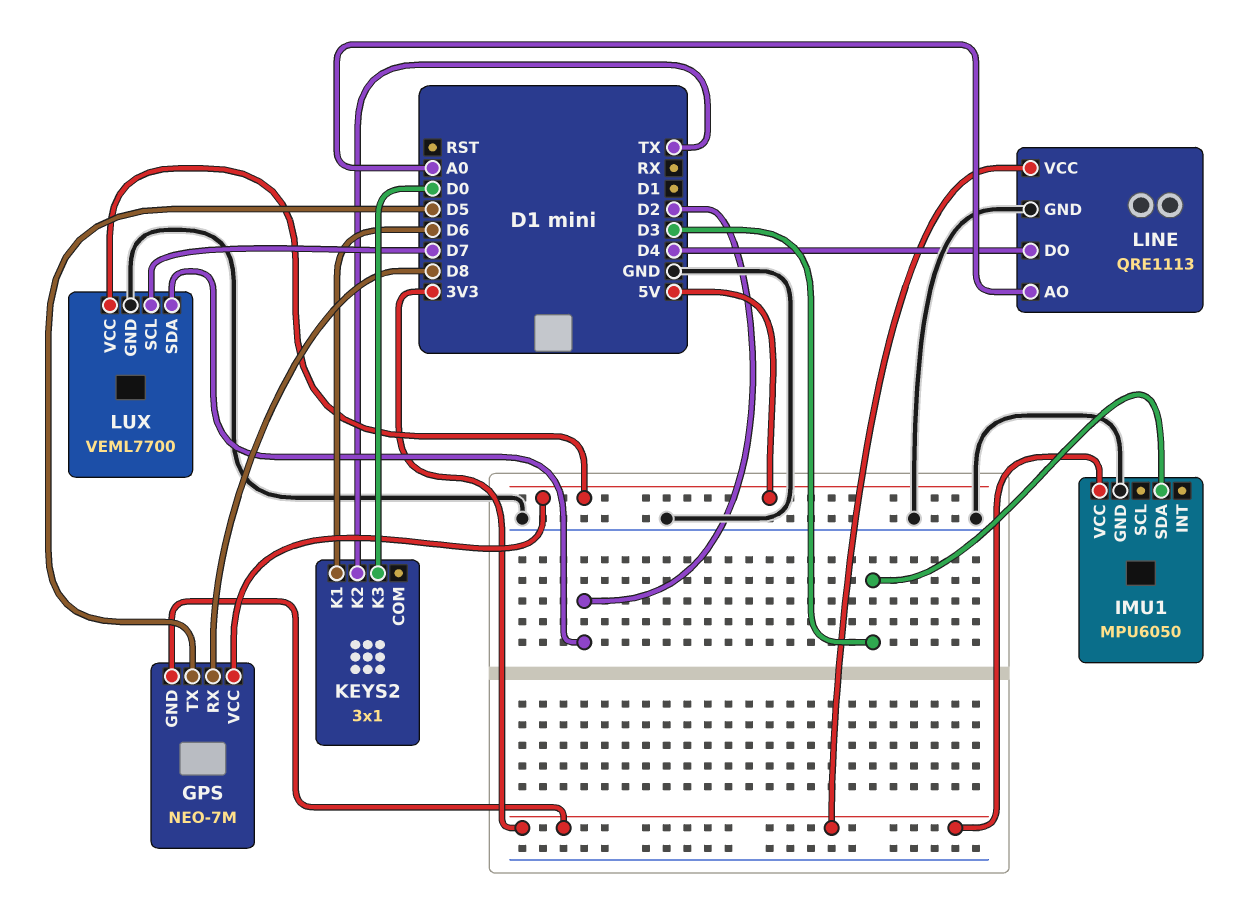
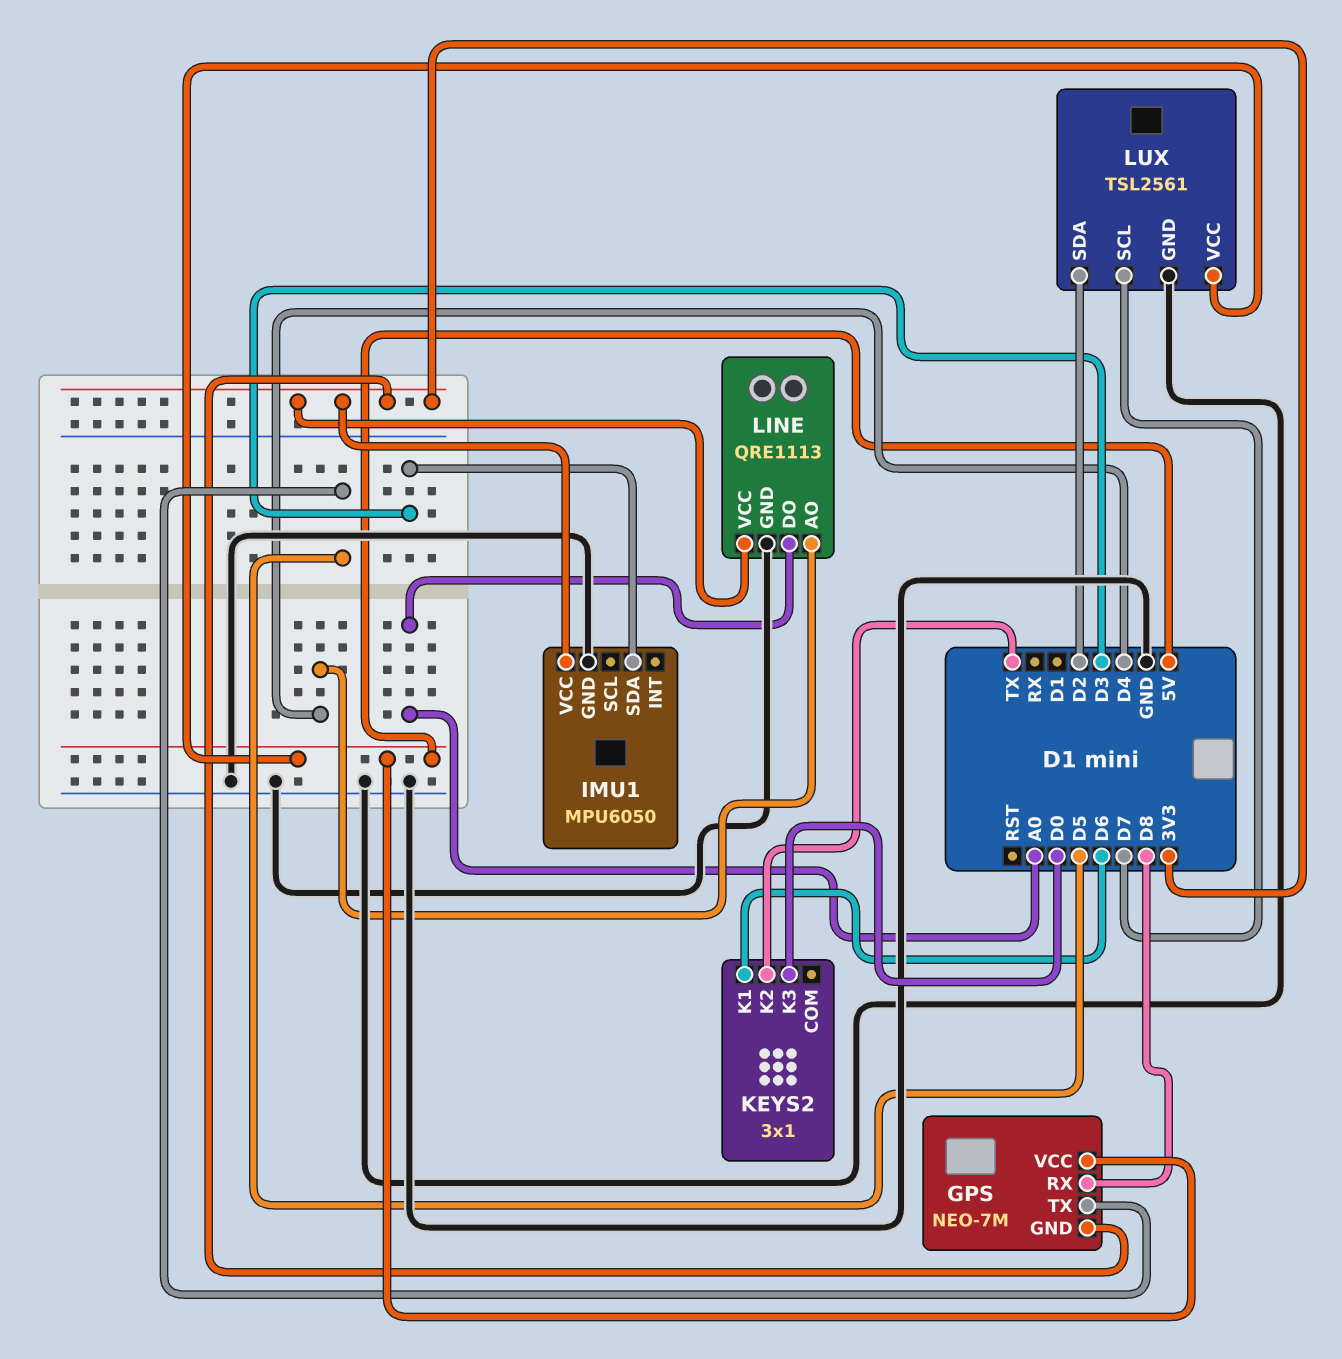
LINE pin AO: A0 -> D4
LINE pin DO: D4 -> A0
LUX: VEML7700 -> TSL2561

